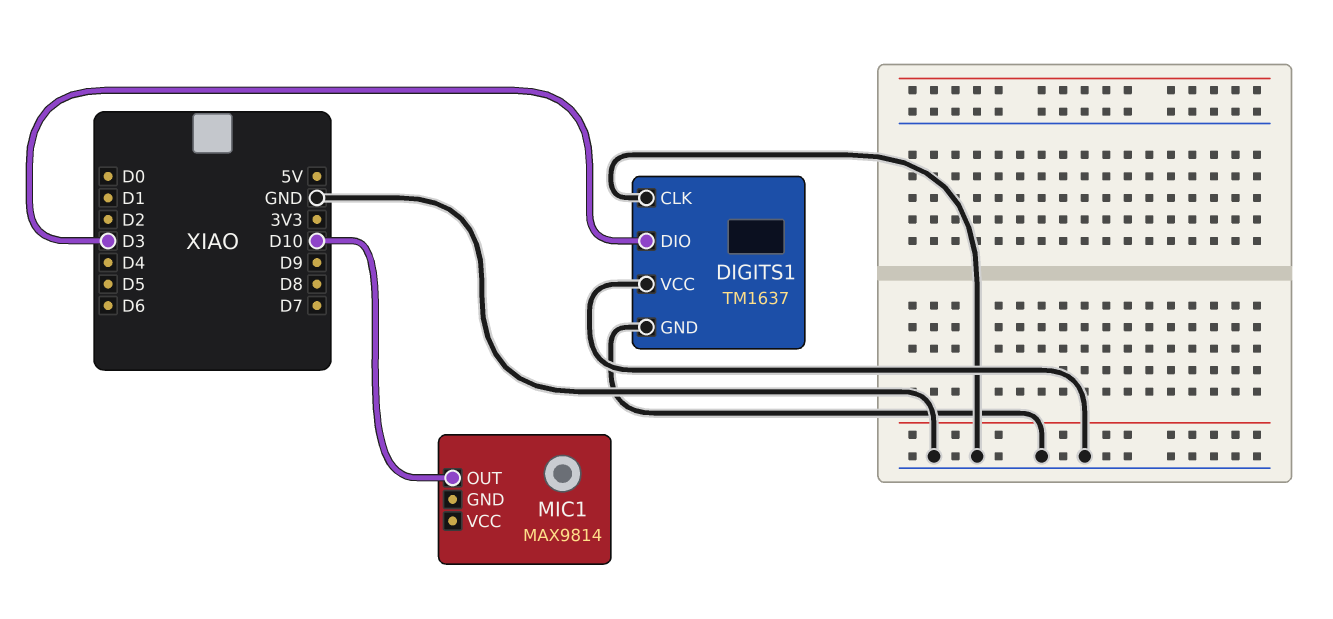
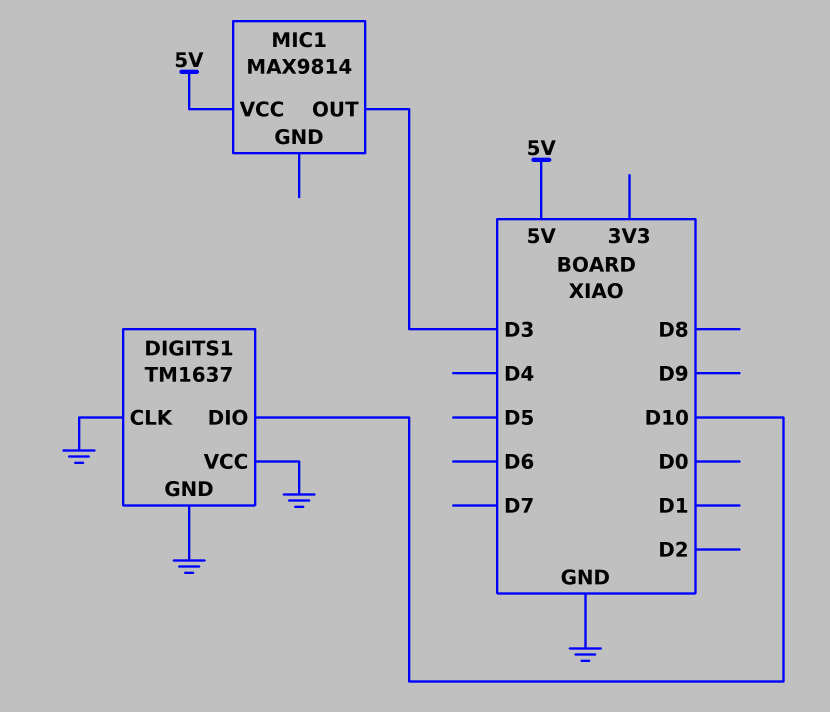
DIGITS1 pin DIO: D3 -> D10
MIC1 pin OUT: D10 -> D3
MIC1 pin VCC: none -> 5V

